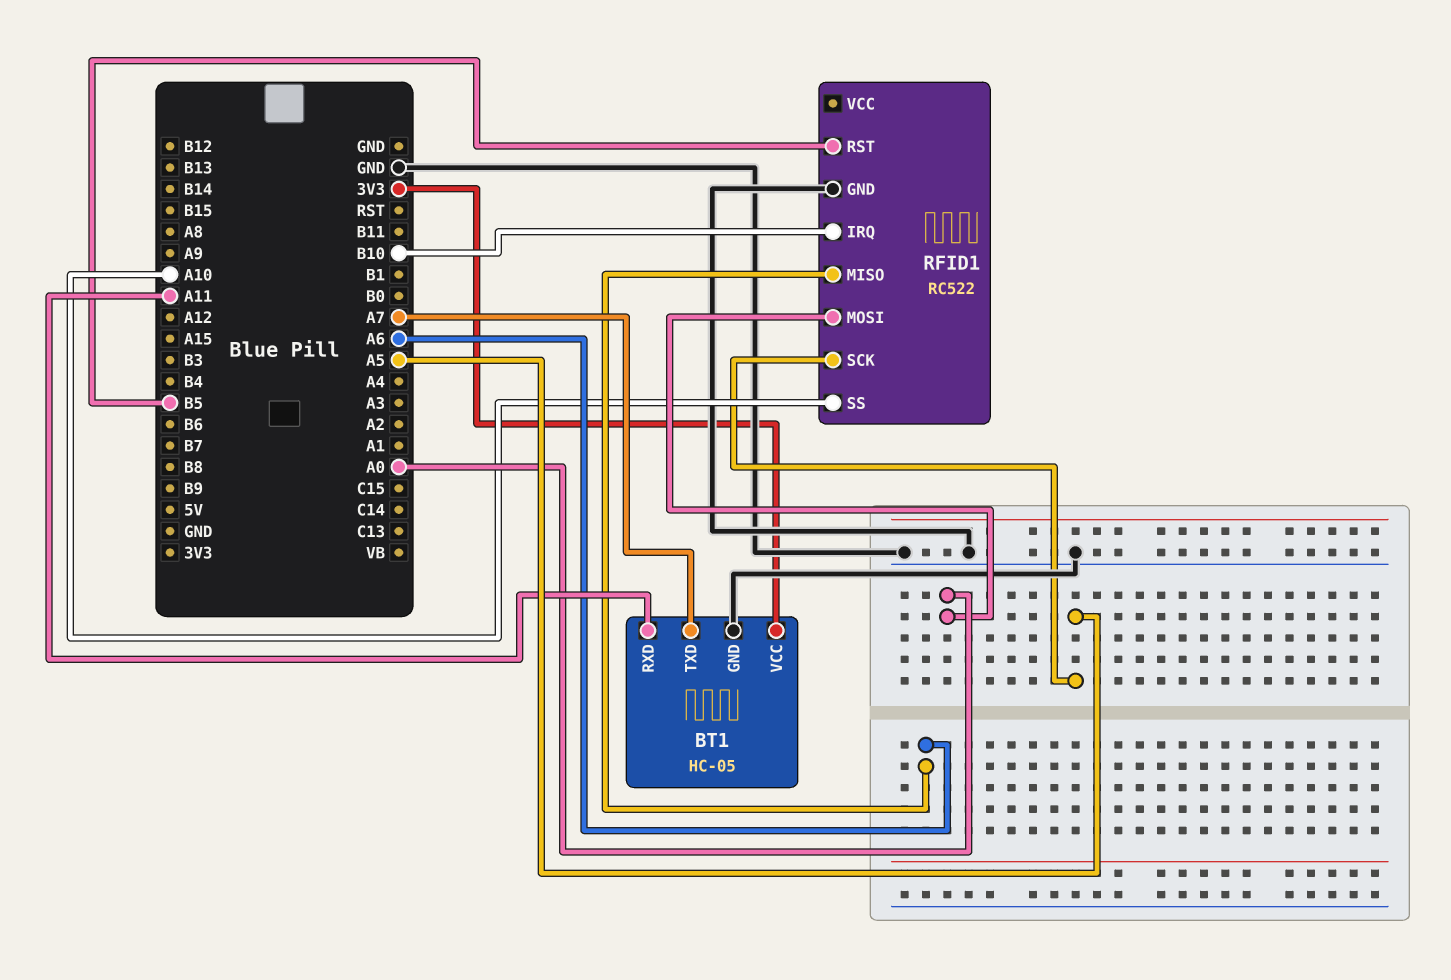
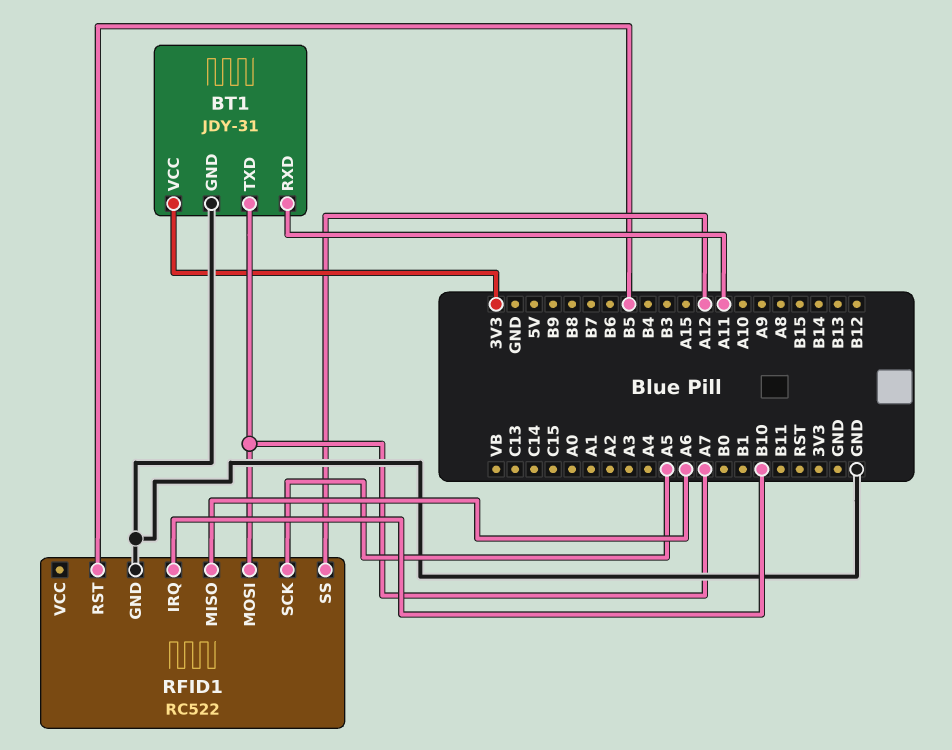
BT1: HC-05 -> JDY-31
RFID1 pin MOSI: A0 -> A7
RFID1 pin SS: A10 -> A12

